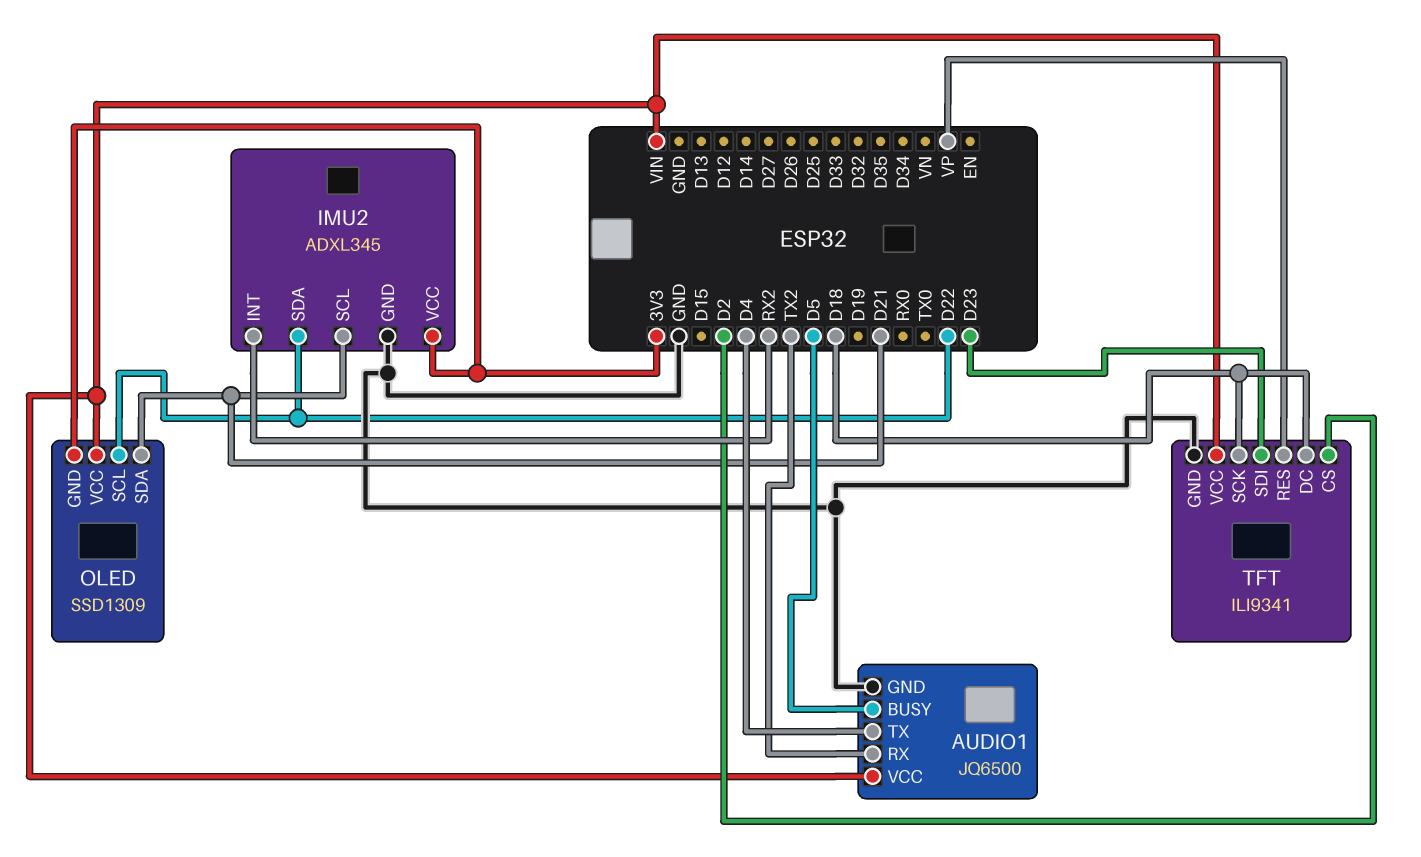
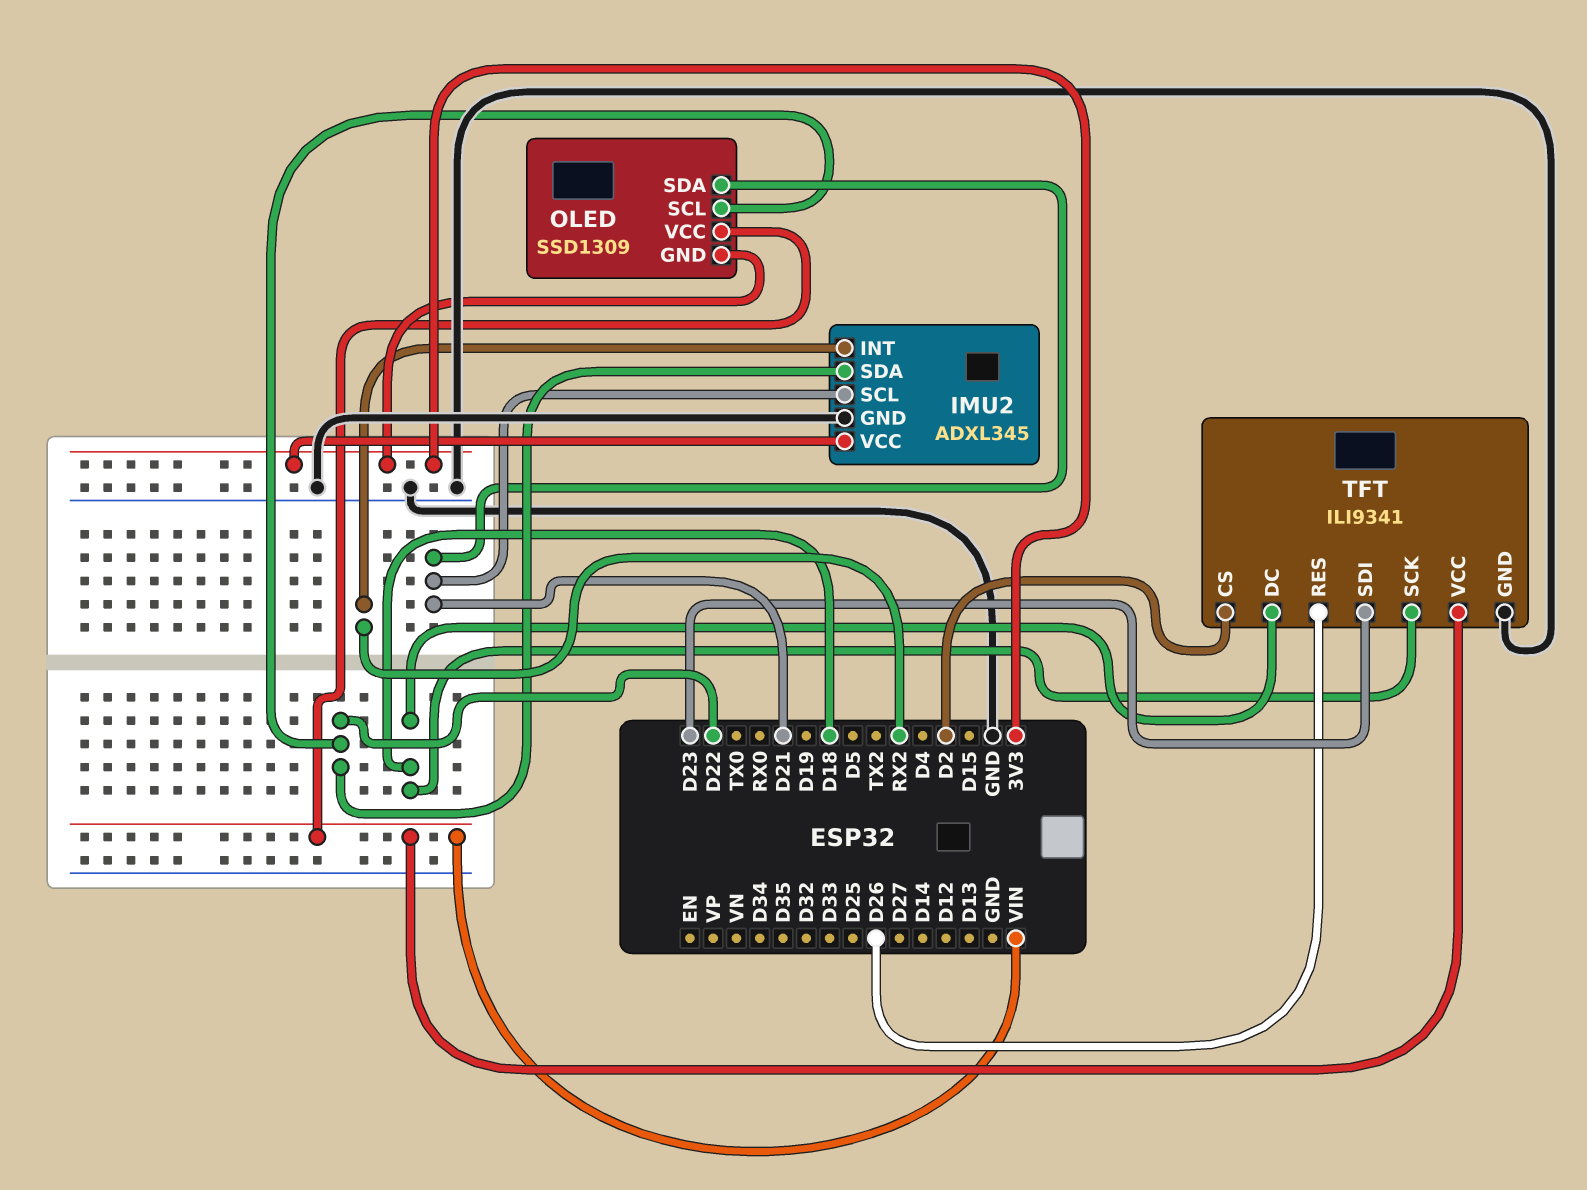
AUDIO1: JQ6500 -> none
AUDIO1 pin BUSY: D5 -> none
AUDIO1 pin GND: GND -> none
AUDIO1 pin RX: TX2 -> none
AUDIO1 pin TX: D4 -> none
AUDIO1 pin VCC: VIN -> none
TFT pin RES: VP -> D26

